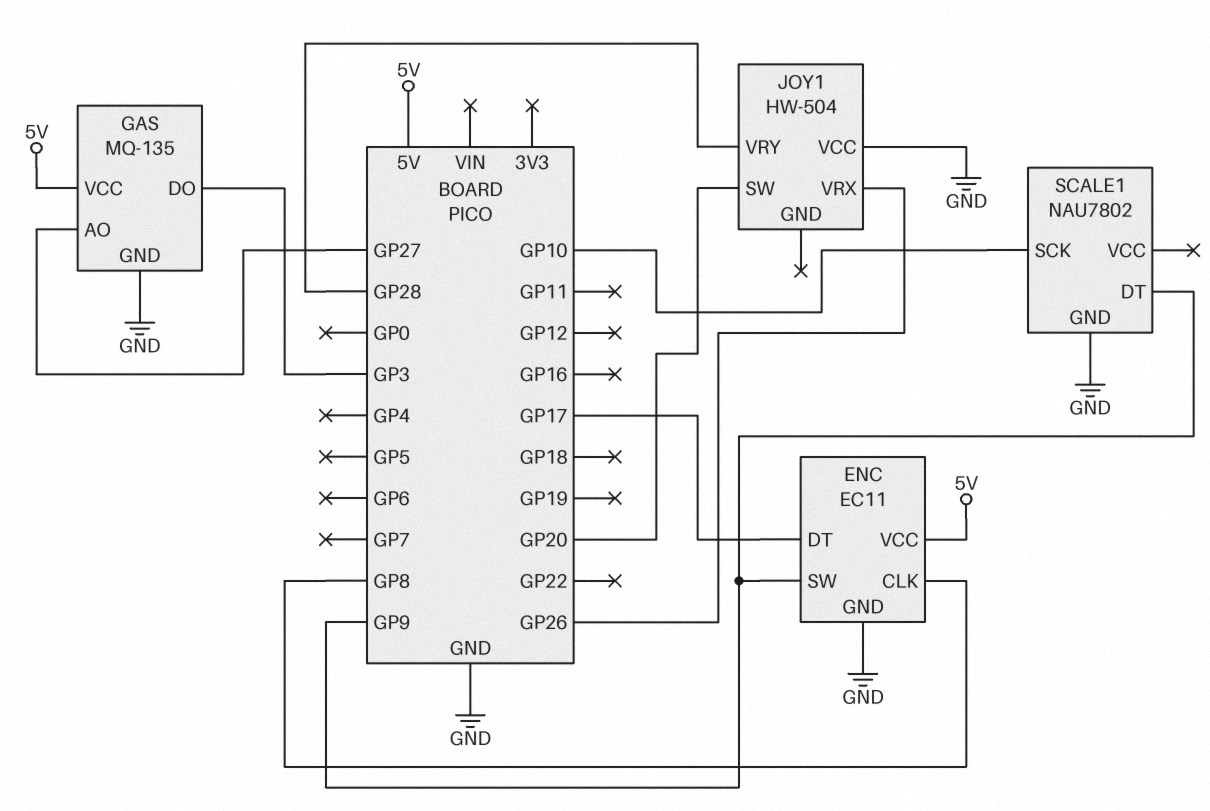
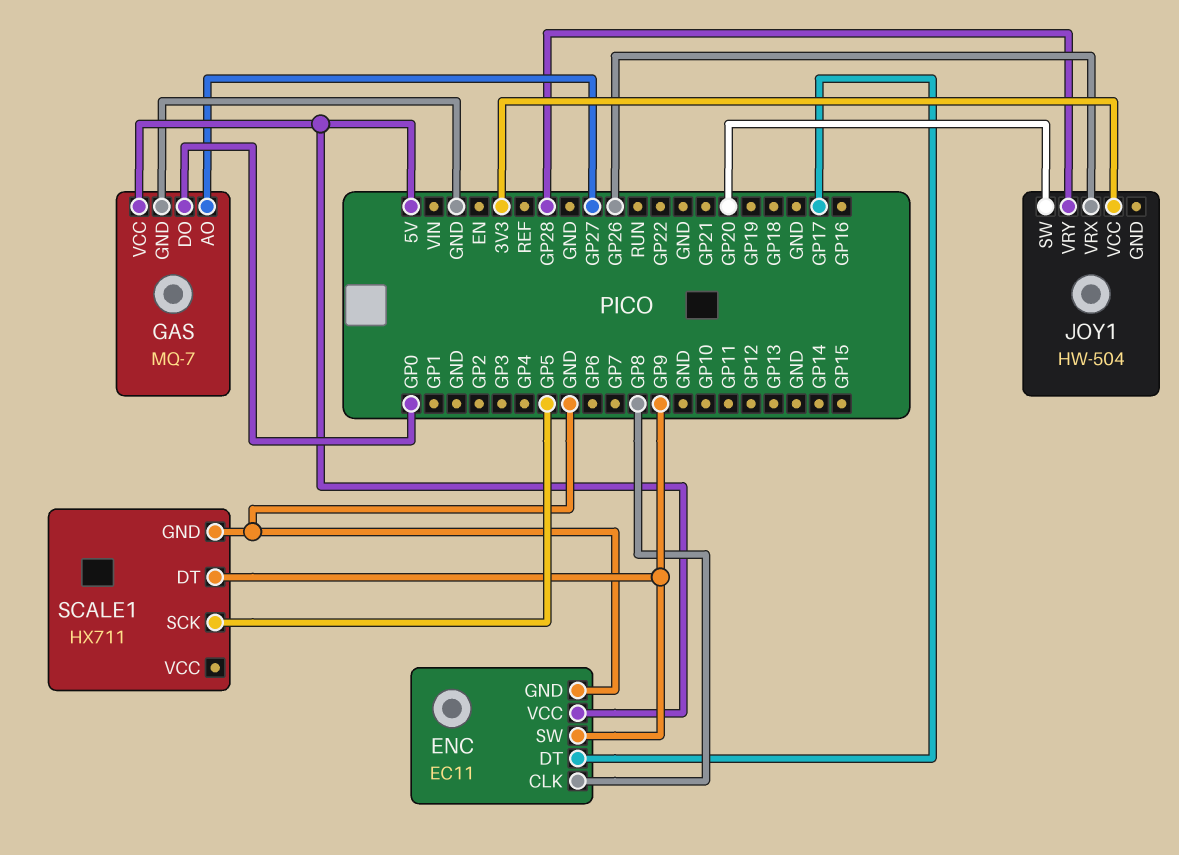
GAS: MQ-135 -> MQ-7
GAS pin DO: GP3 -> GP0
JOY1 pin VCC: GND -> 3V3
SCALE1: NAU7802 -> HX711
SCALE1 pin SCK: GP10 -> GP5

